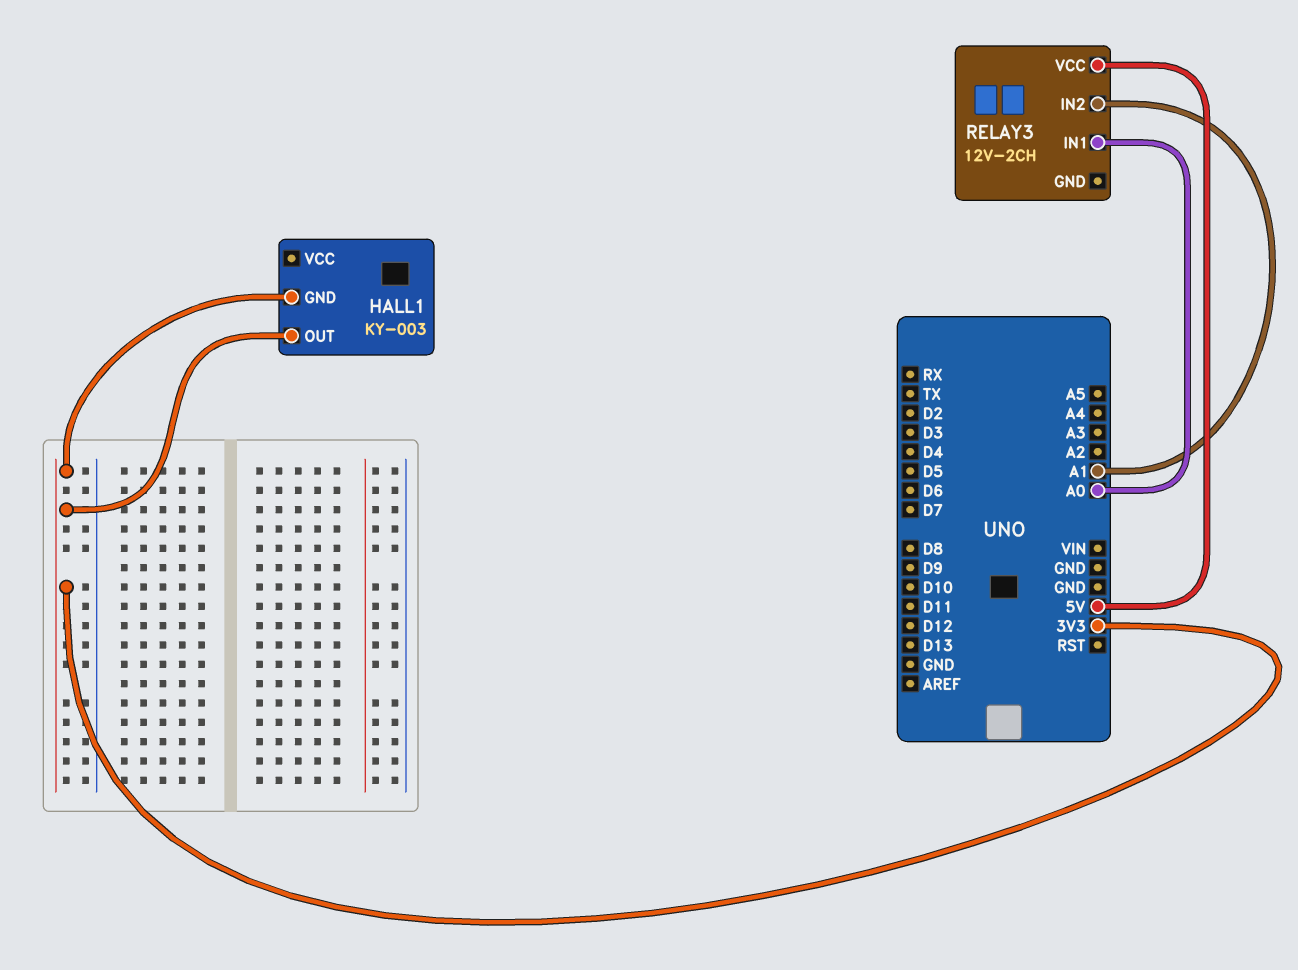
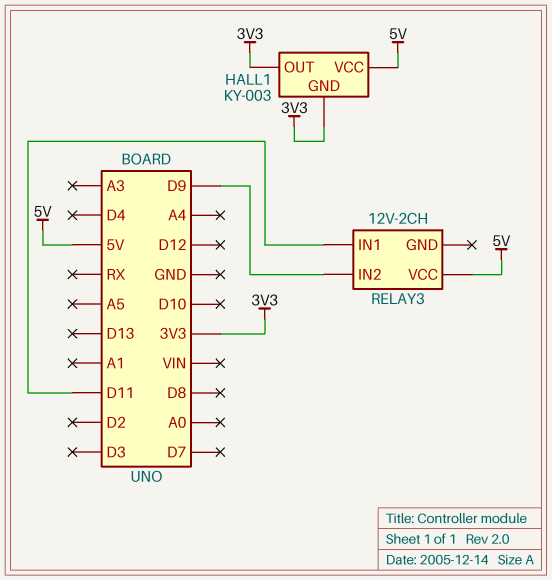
HALL1 pin VCC: none -> 5V
RELAY3 pin IN1: A0 -> D11
RELAY3 pin IN2: A1 -> D9

